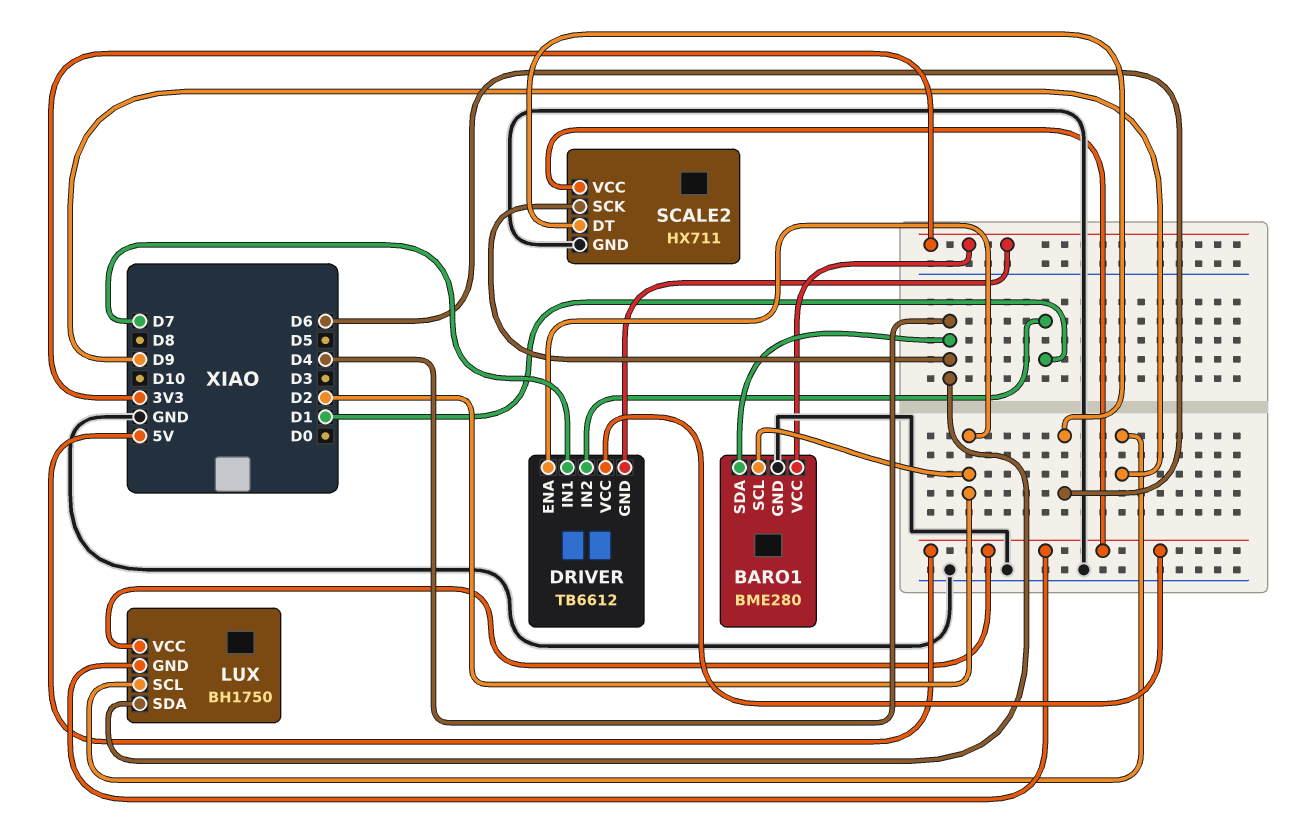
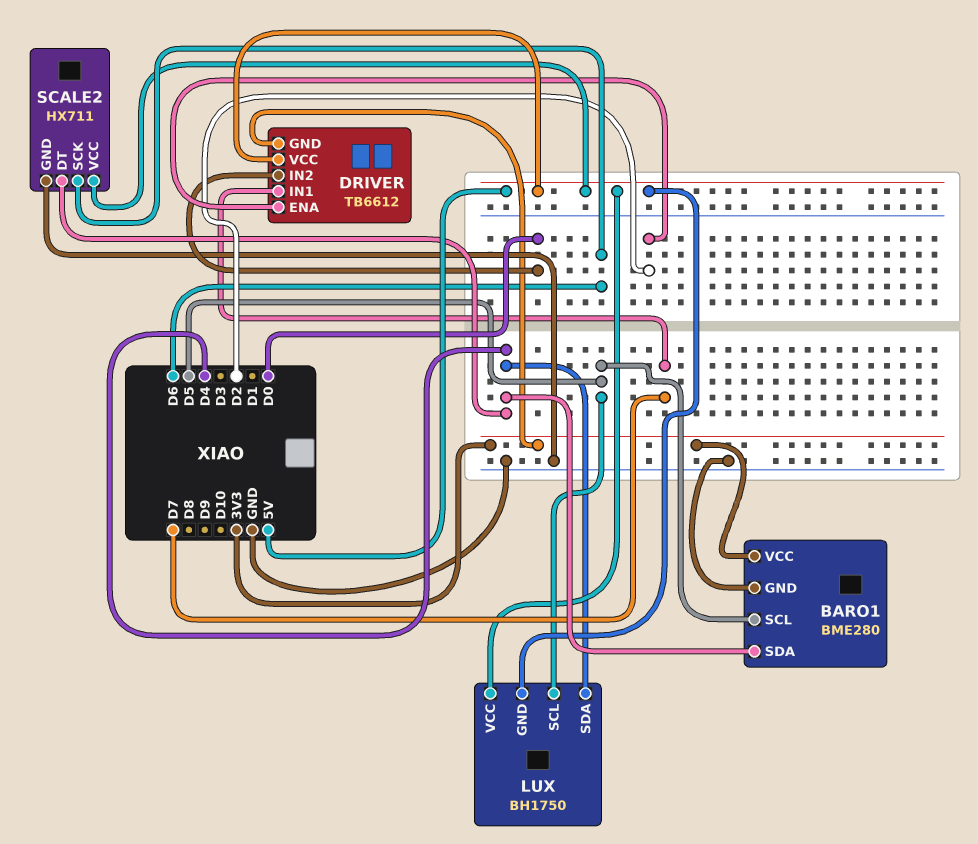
BARO1 pin SCL: D2 -> D5
DRIVER pin IN2: D1 -> D0
LUX pin SCL: D9 -> D5
SCALE2 pin DT: D6 -> D4
SCALE2 pin SCK: D4 -> D6

